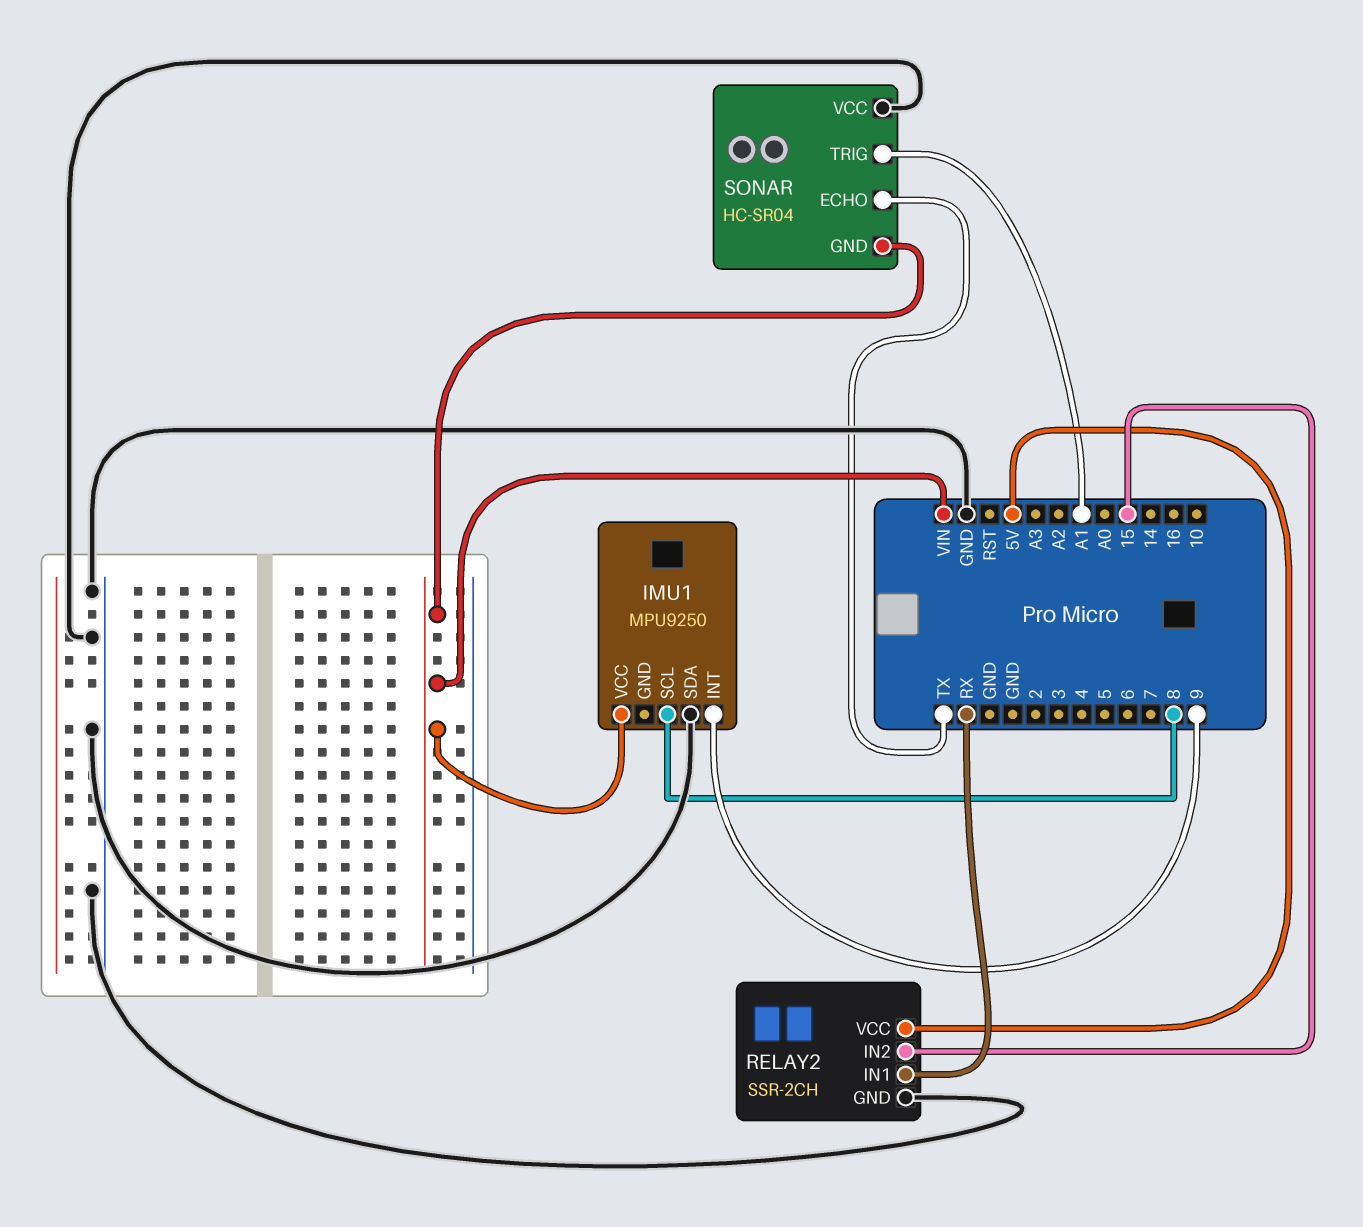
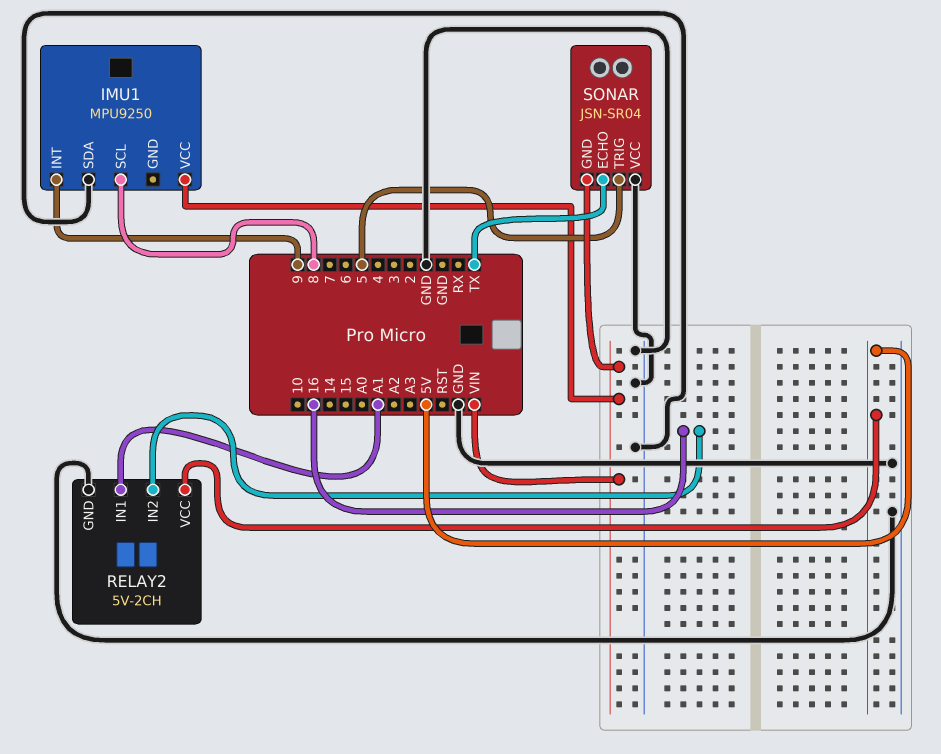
RELAY2: SSR-2CH -> 5V-2CH
RELAY2 pin IN1: RX -> A1
RELAY2 pin IN2: 15 -> 16
SONAR: HC-SR04 -> JSN-SR04
SONAR pin TRIG: A1 -> 5

